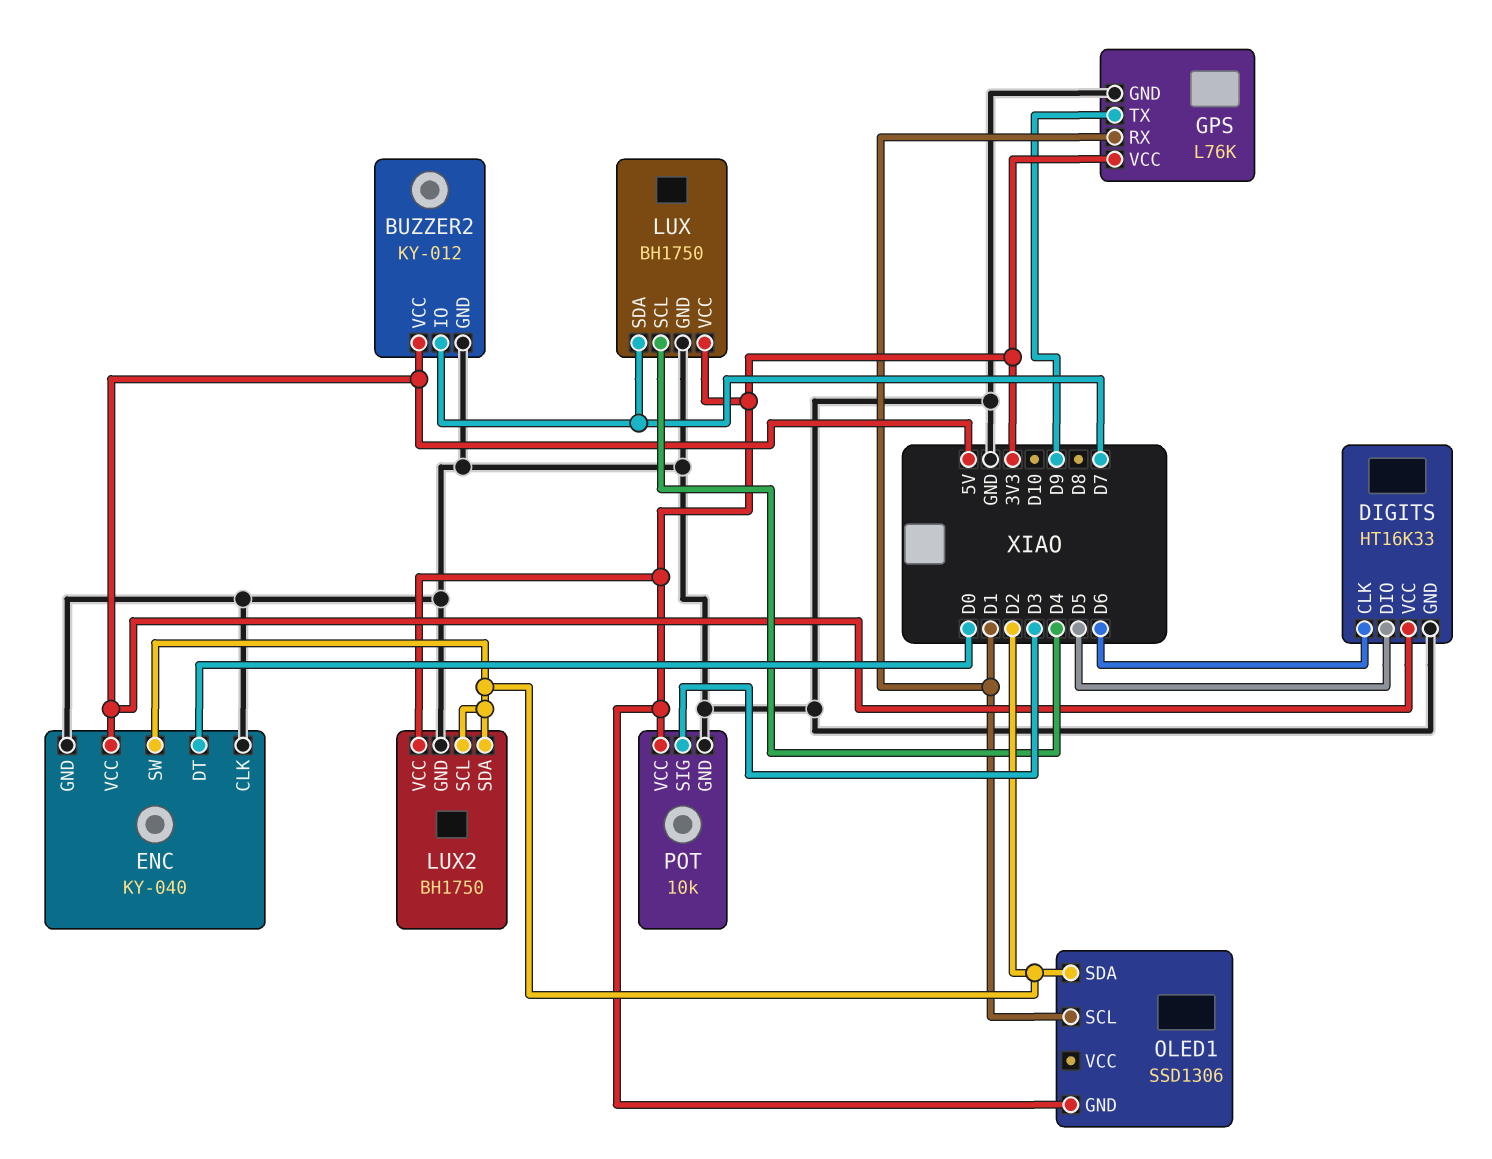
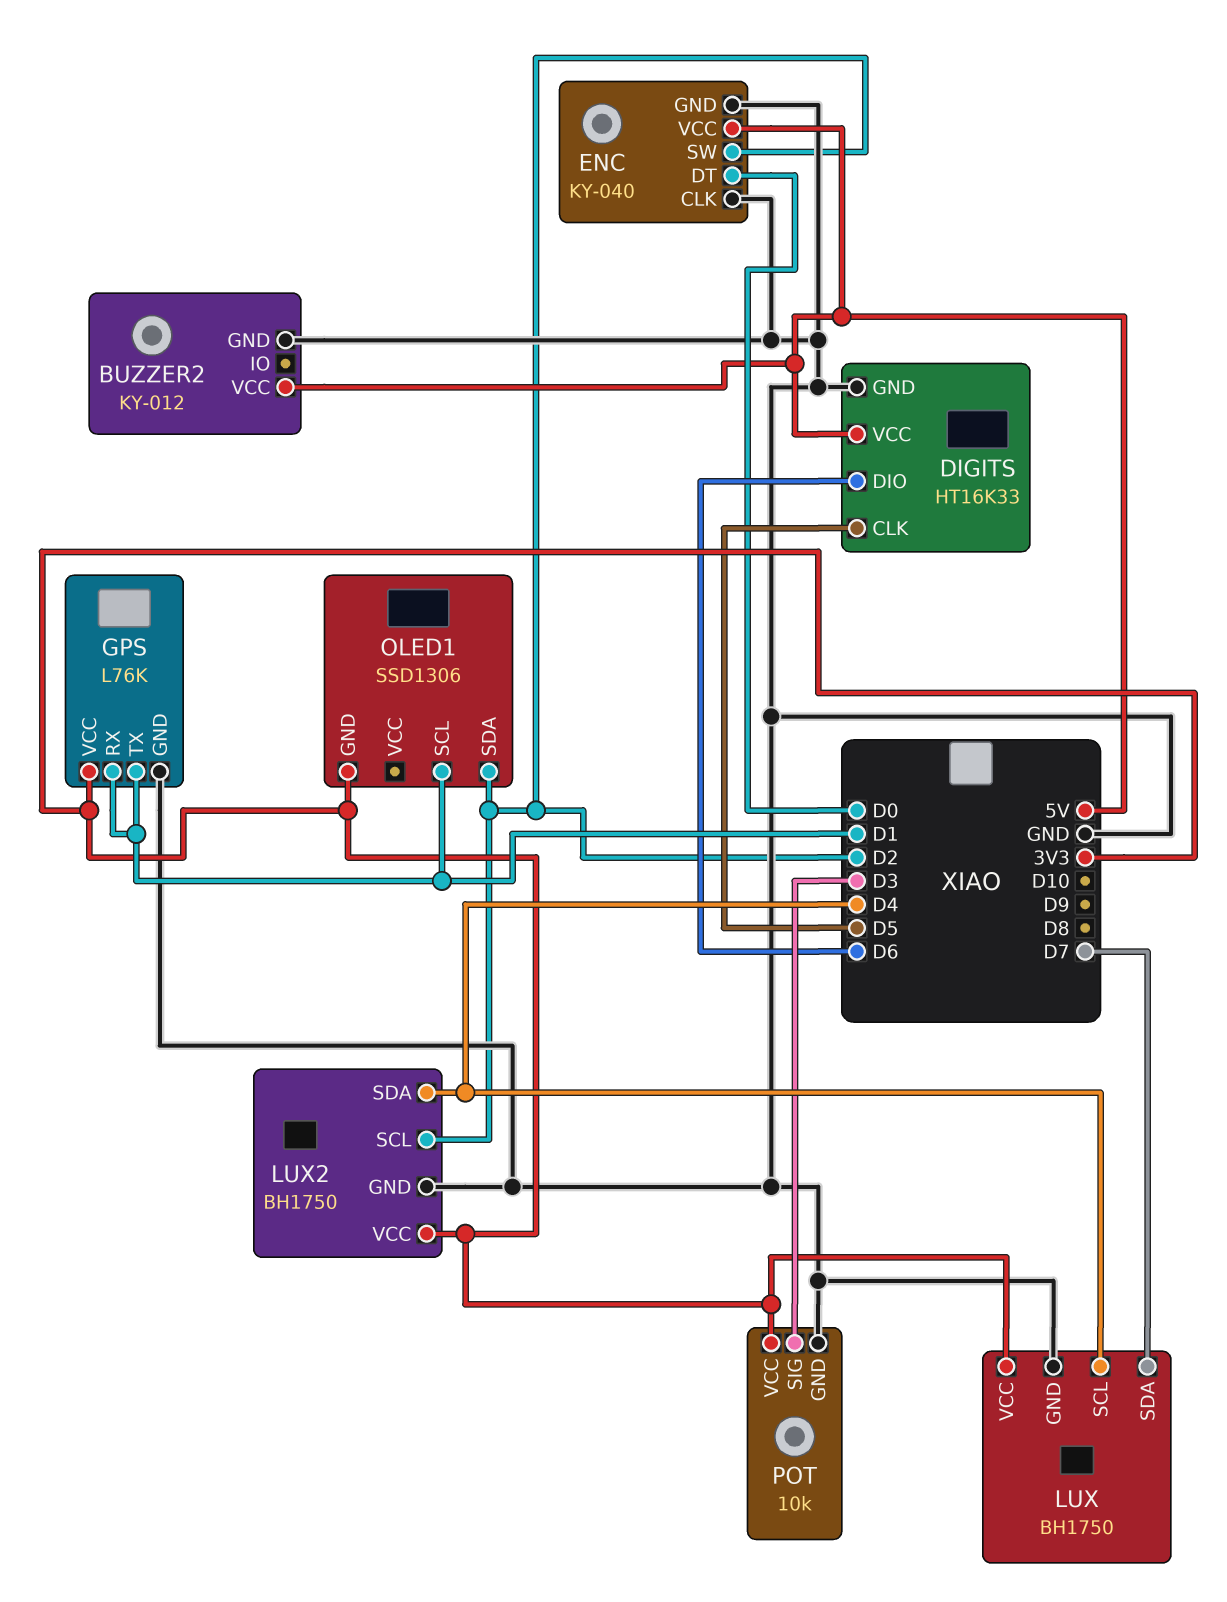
BUZZER2 pin IO: D7 -> none
DIGITS pin CLK: D6 -> D5
DIGITS pin DIO: D5 -> D6
GPS pin TX: D9 -> D1
LUX2 pin SDA: D2 -> D4

